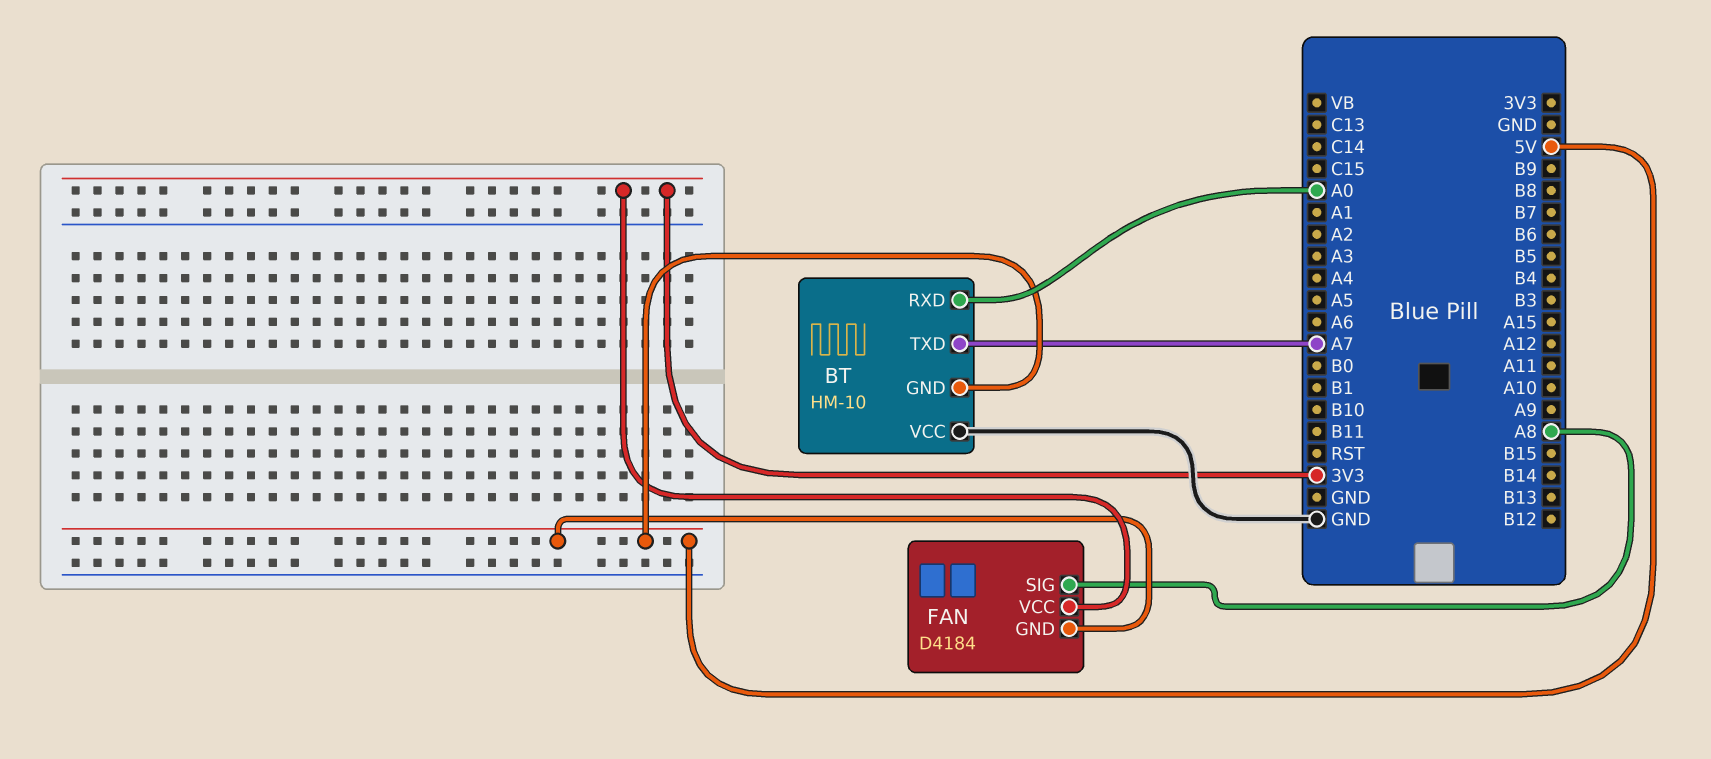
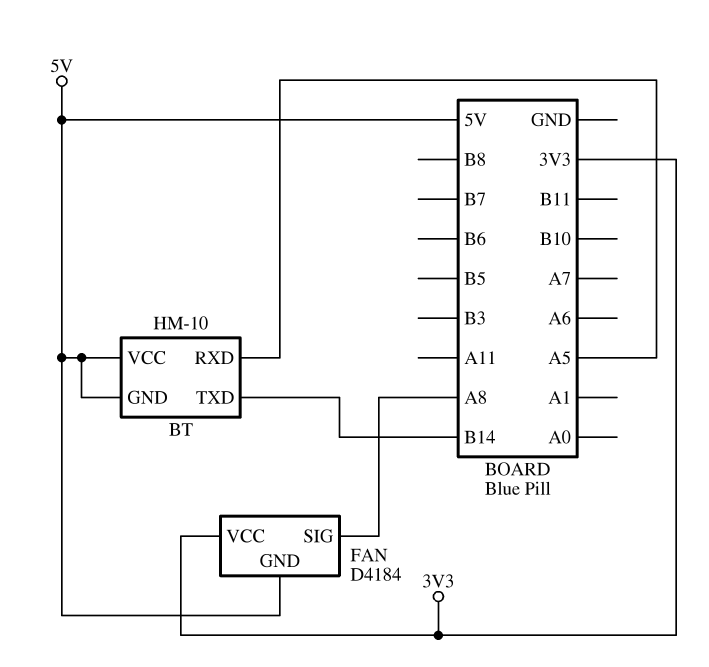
BT pin RXD: A0 -> A5
BT pin TXD: A7 -> B14
BT pin VCC: GND -> 5V

